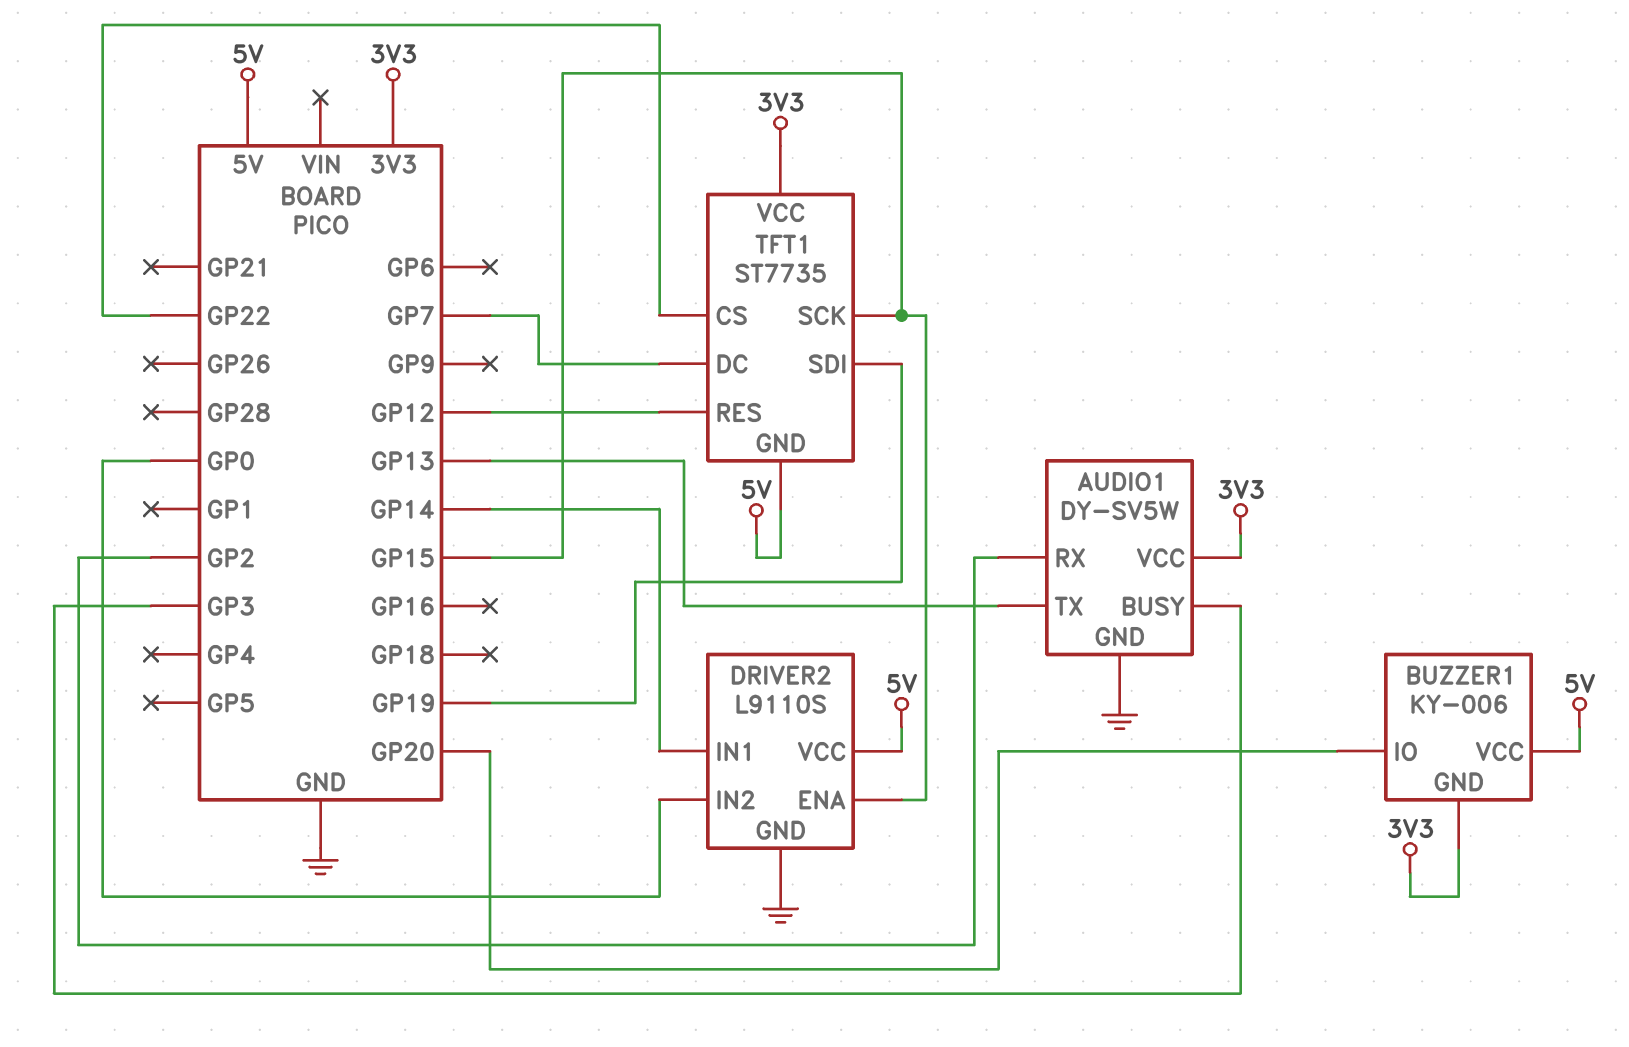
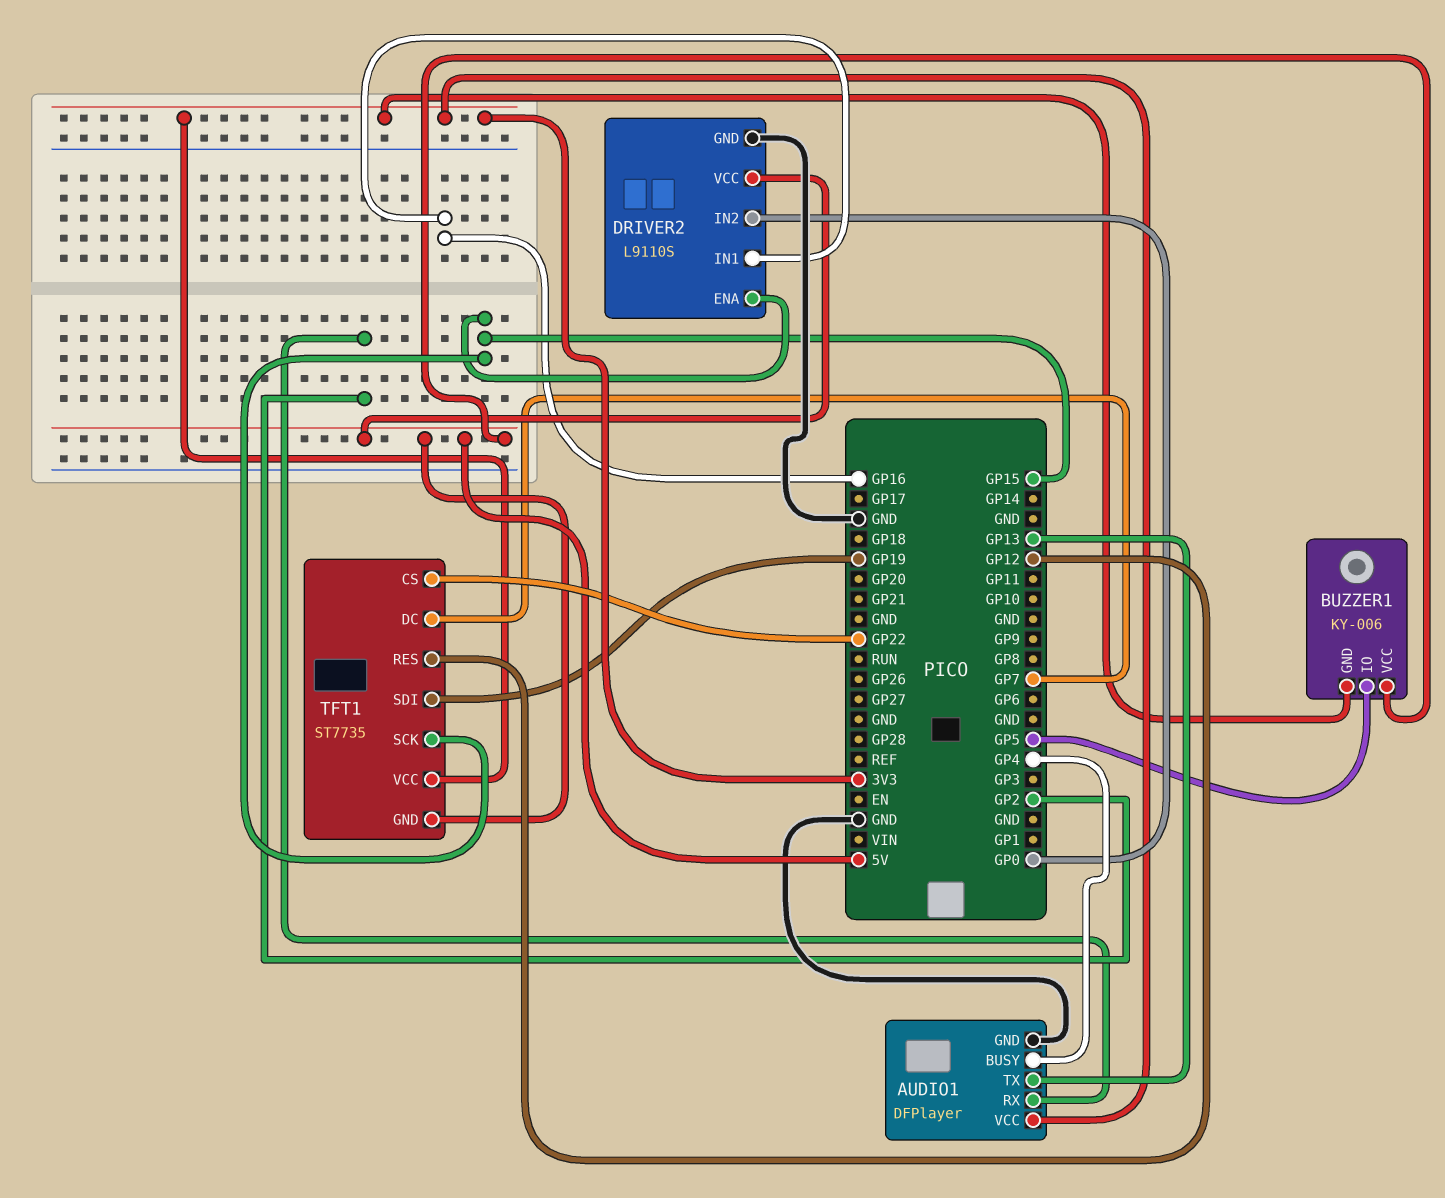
AUDIO1: DY-SV5W -> DFPlayer
AUDIO1 pin BUSY: GP3 -> GP4
BUZZER1 pin IO: GP20 -> GP5
DRIVER2 pin IN1: GP14 -> GP16

